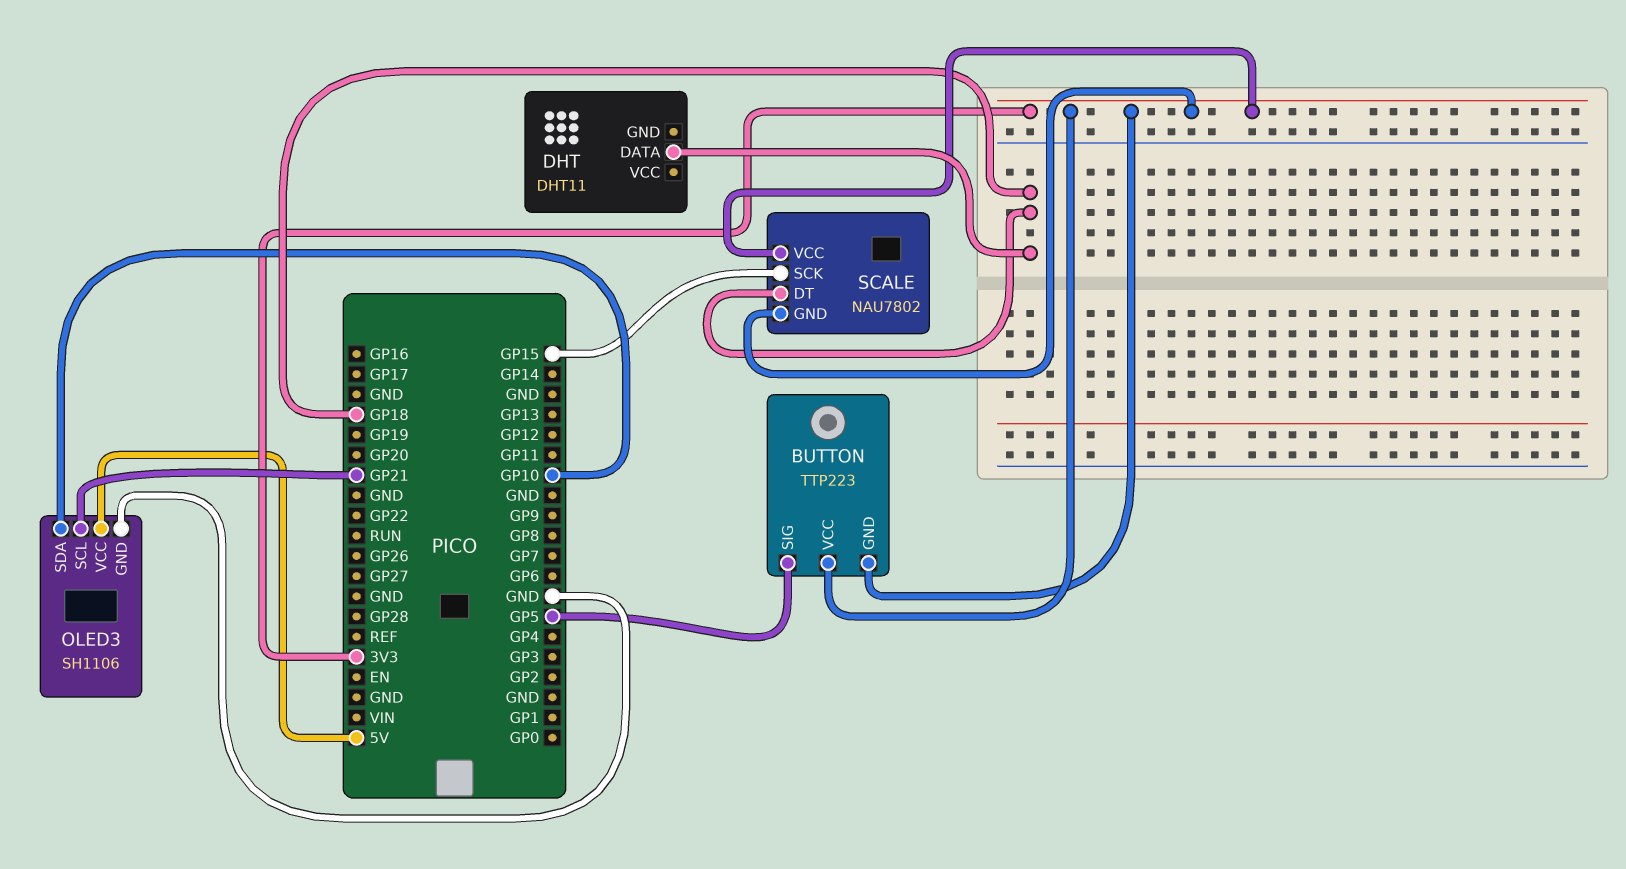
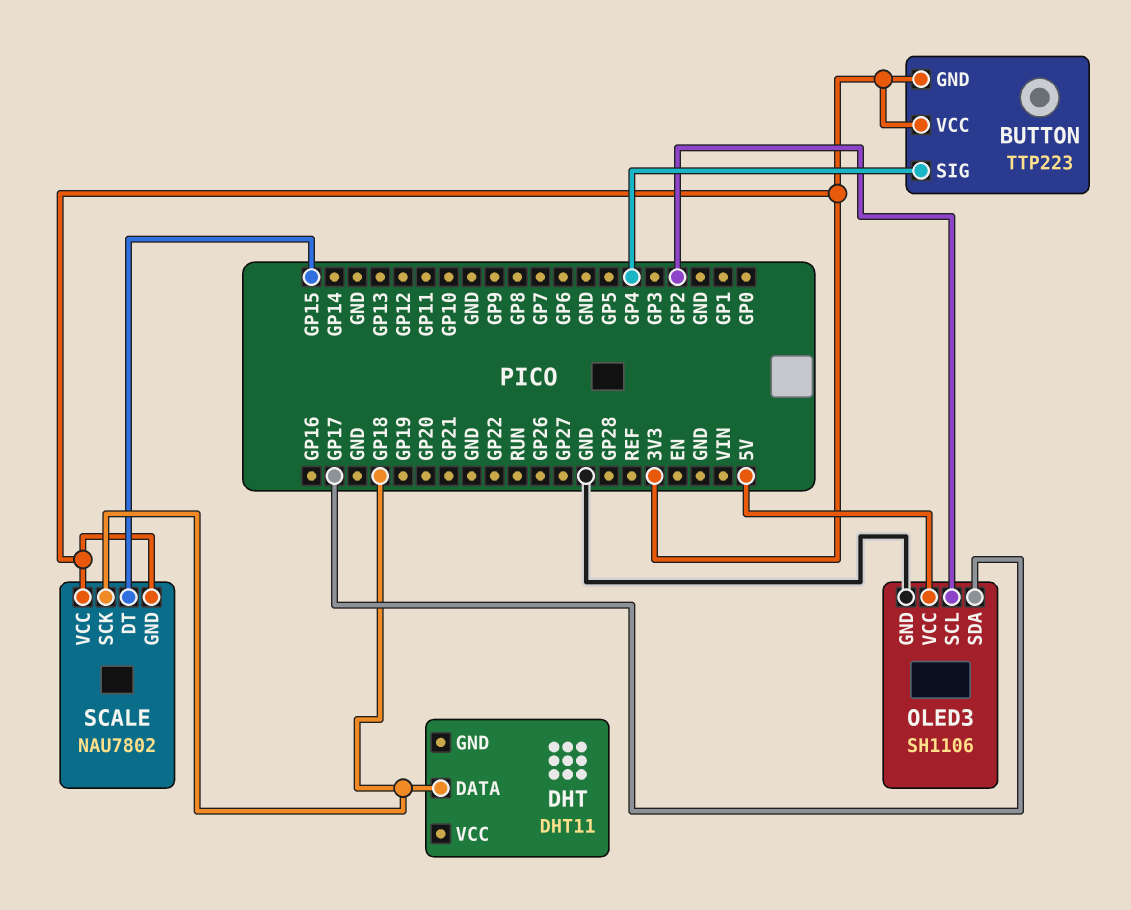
BUTTON pin SIG: GP5 -> GP4
OLED3 pin SCL: GP21 -> GP2
OLED3 pin SDA: GP10 -> GP17
SCALE pin DT: GP18 -> GP15
SCALE pin SCK: GP15 -> GP18

